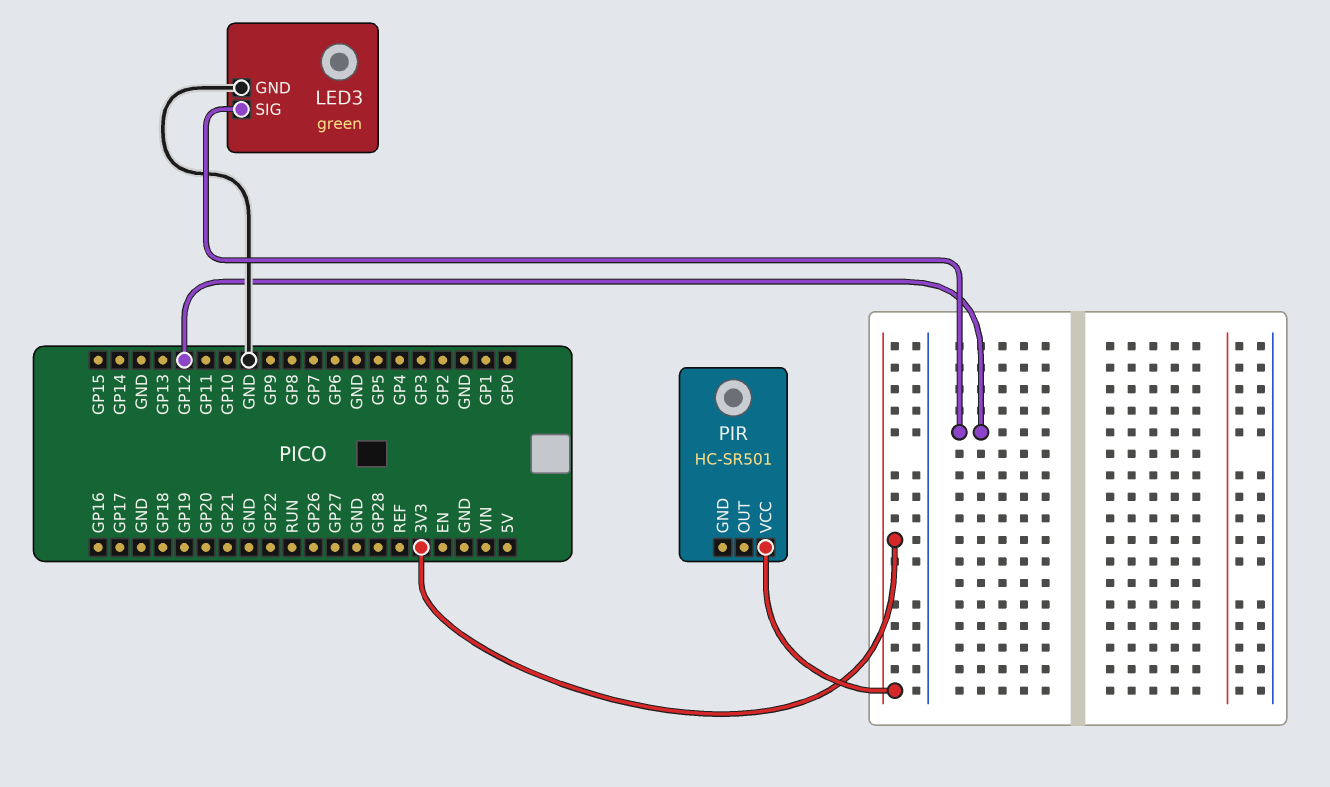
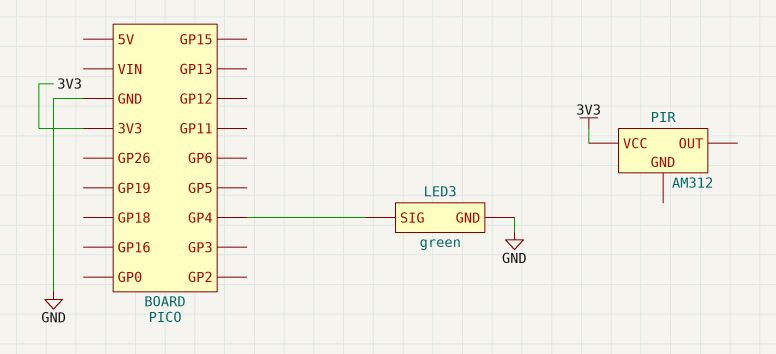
LED3 pin SIG: GP12 -> GP4
PIR: HC-SR501 -> AM312

